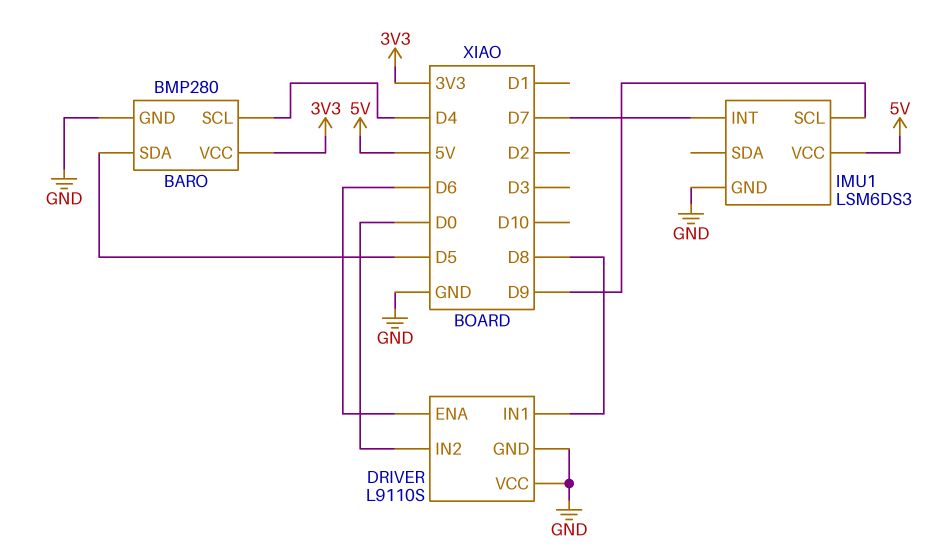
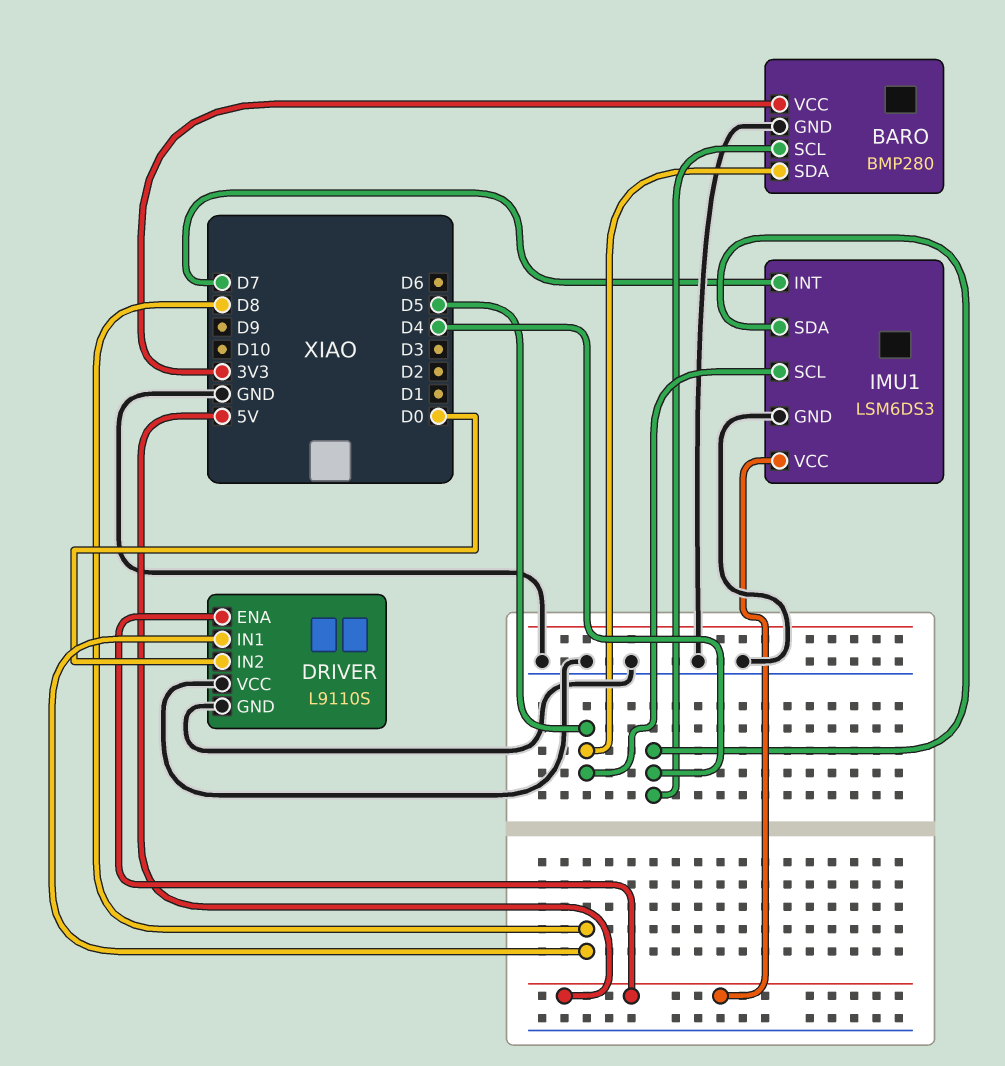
DRIVER pin ENA: D6 -> 5V
IMU1 pin SCL: D9 -> D5
IMU1 pin SDA: none -> D4

